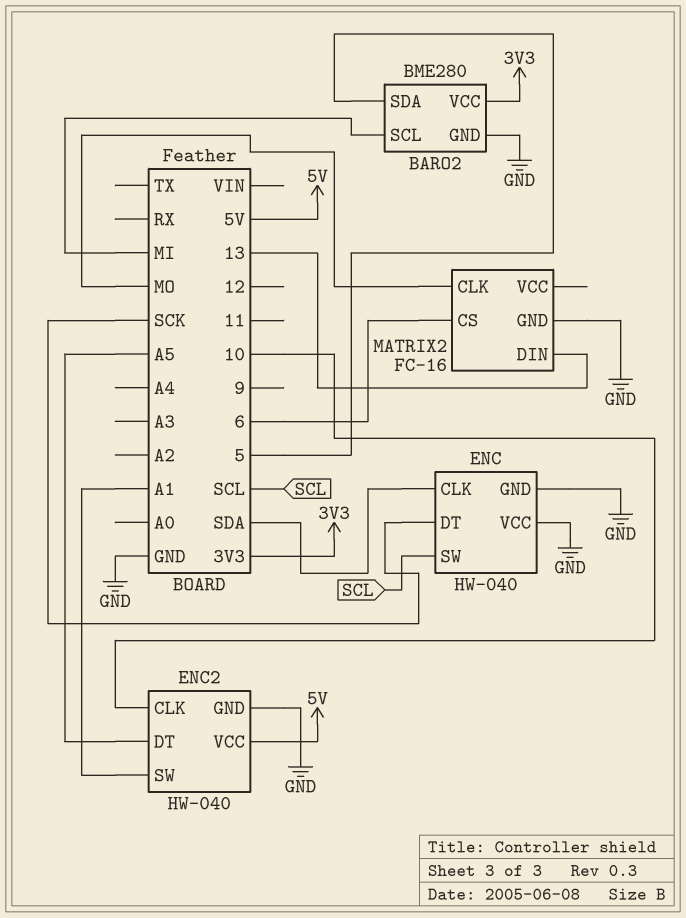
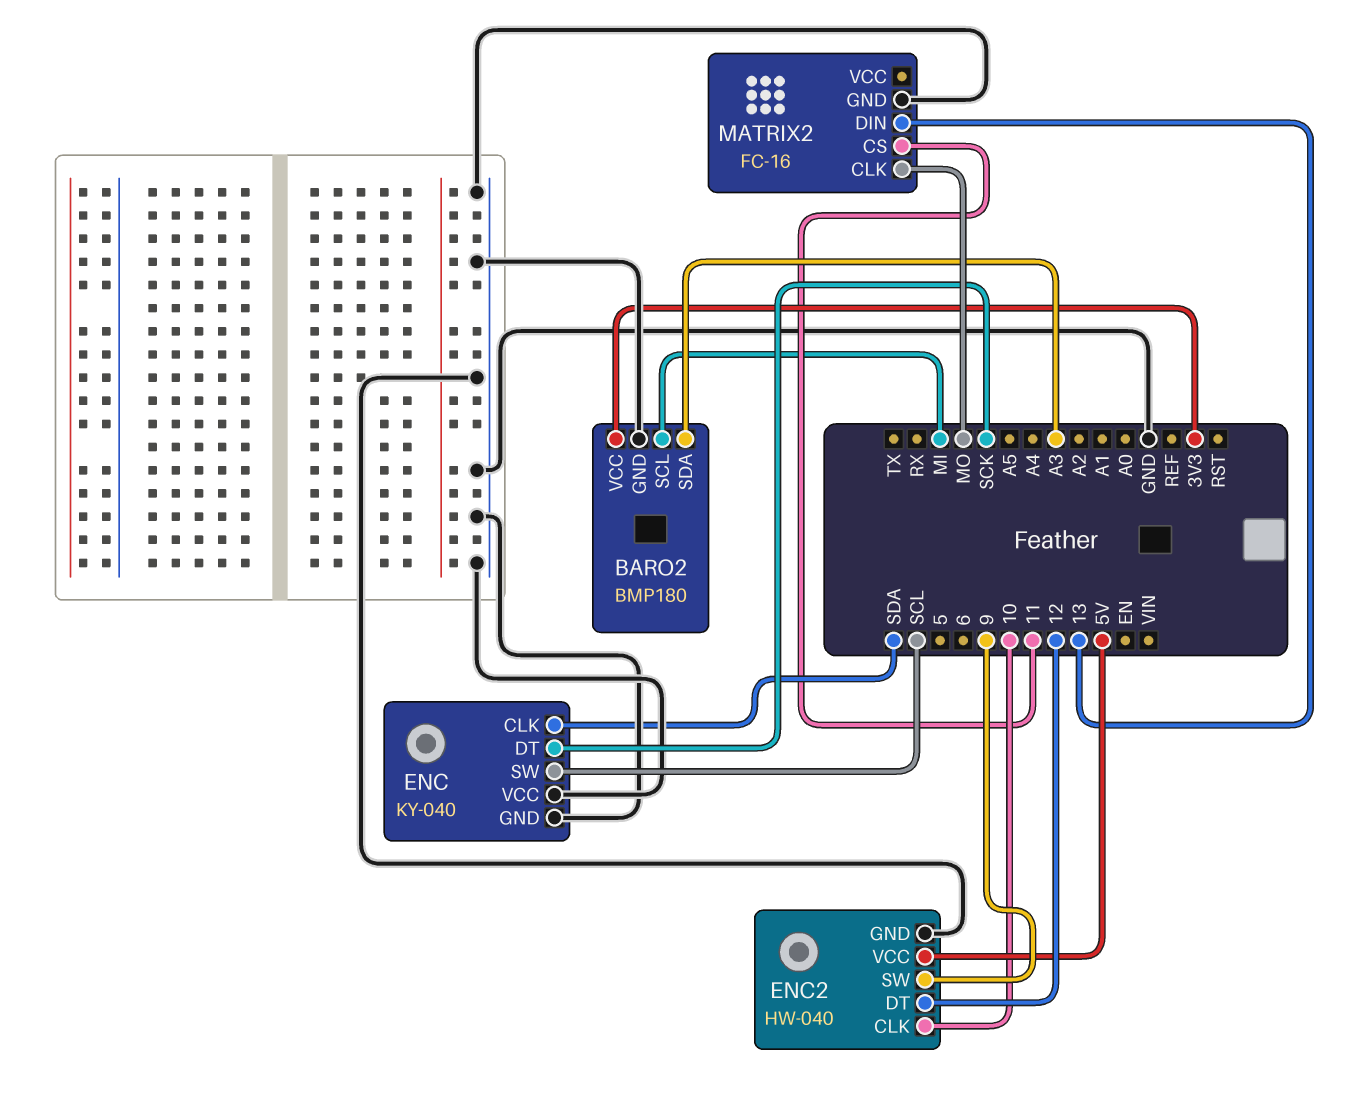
BARO2: BME280 -> BMP180
BARO2 pin SDA: 5 -> A3
ENC: HW-040 -> KY-040
ENC2 pin DT: A5 -> 12
ENC2 pin SW: A1 -> 9
MATRIX2 pin CS: 6 -> 11

